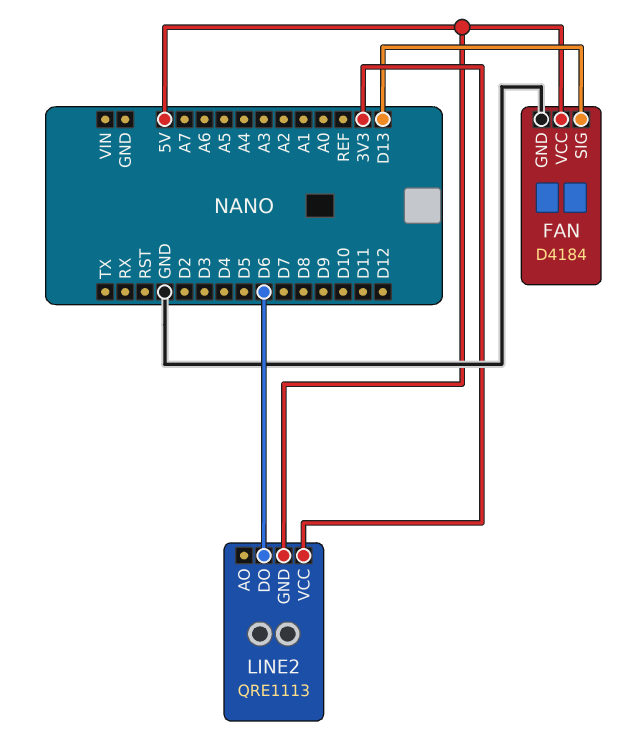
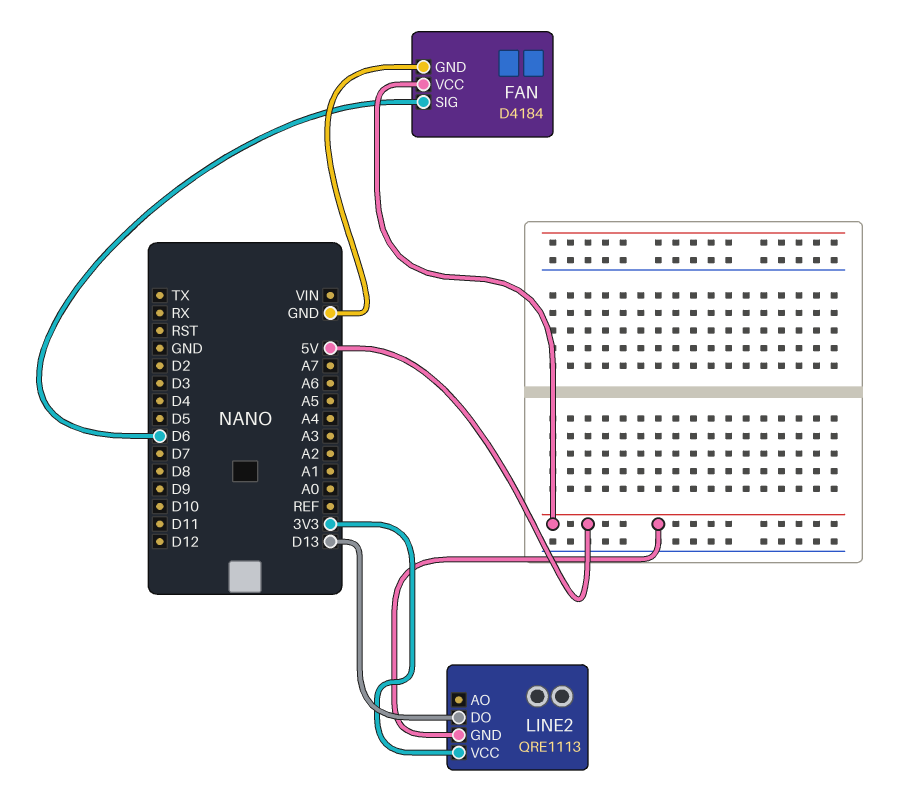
FAN pin SIG: D13 -> D6
LINE2 pin DO: D6 -> D13

